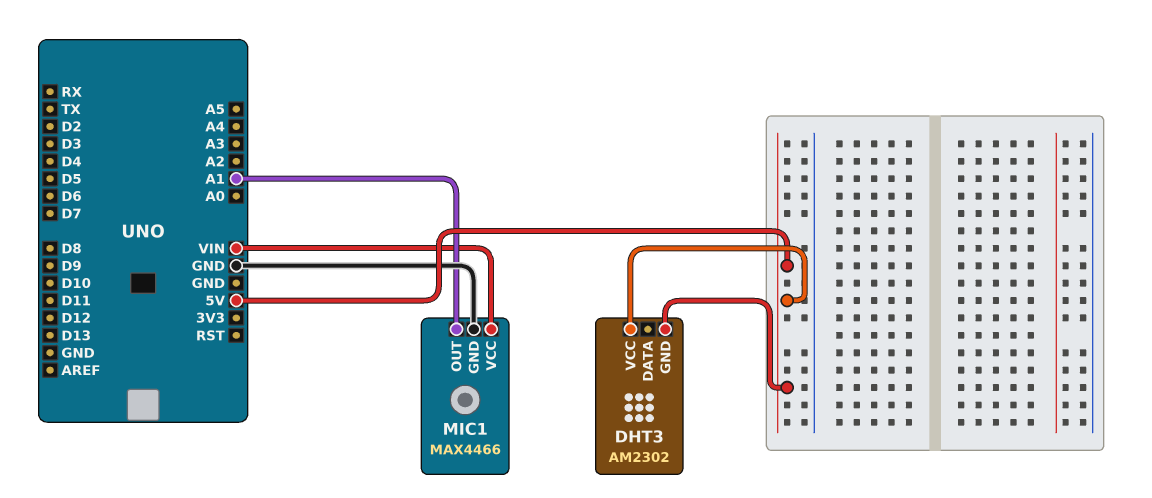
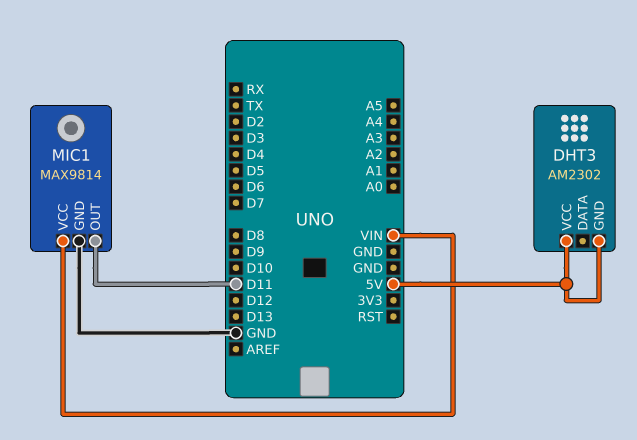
MIC1: MAX4466 -> MAX9814
MIC1 pin OUT: A1 -> D11

